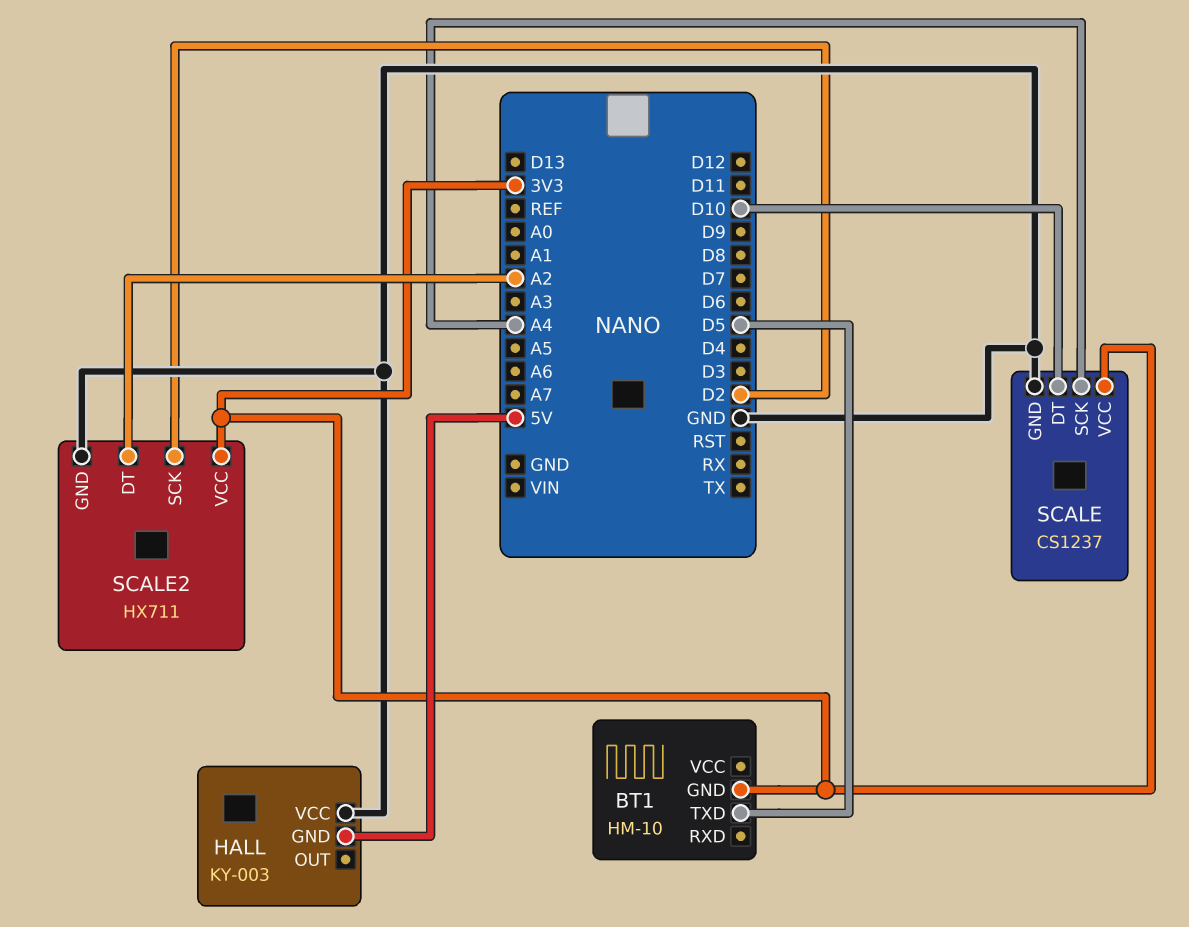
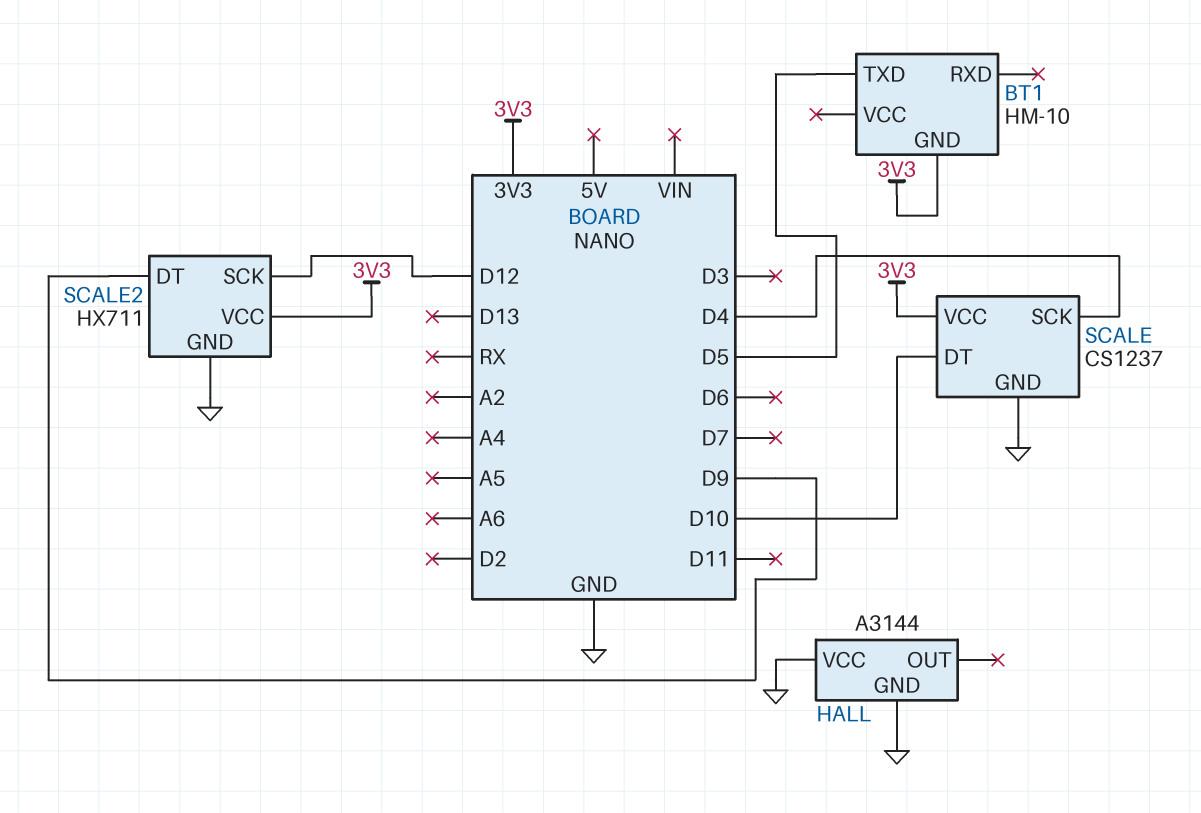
HALL: KY-003 -> A3144
HALL pin GND: 5V -> GND
SCALE pin SCK: A4 -> D4
SCALE2 pin DT: A2 -> D9
SCALE2 pin SCK: D2 -> D12

